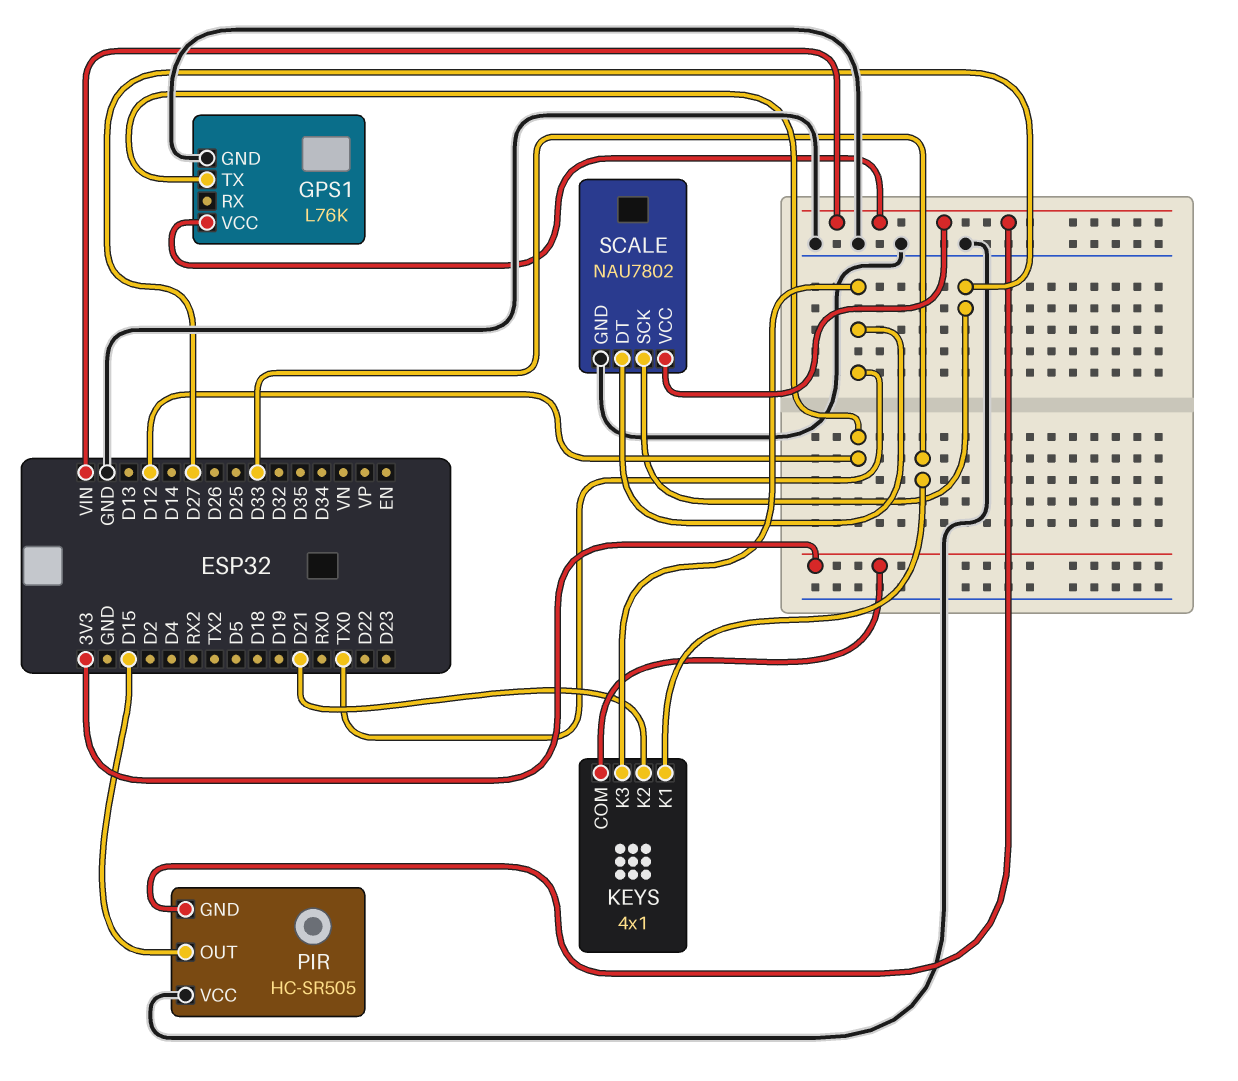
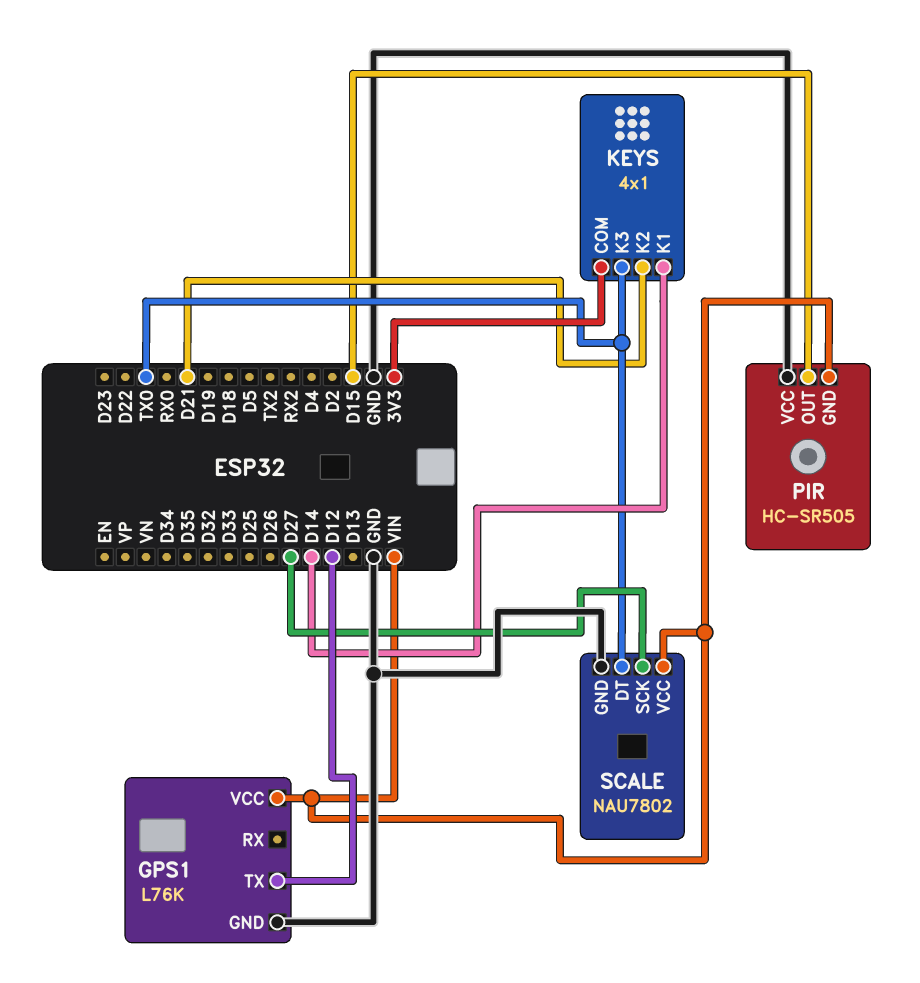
KEYS pin K1: D33 -> D14

